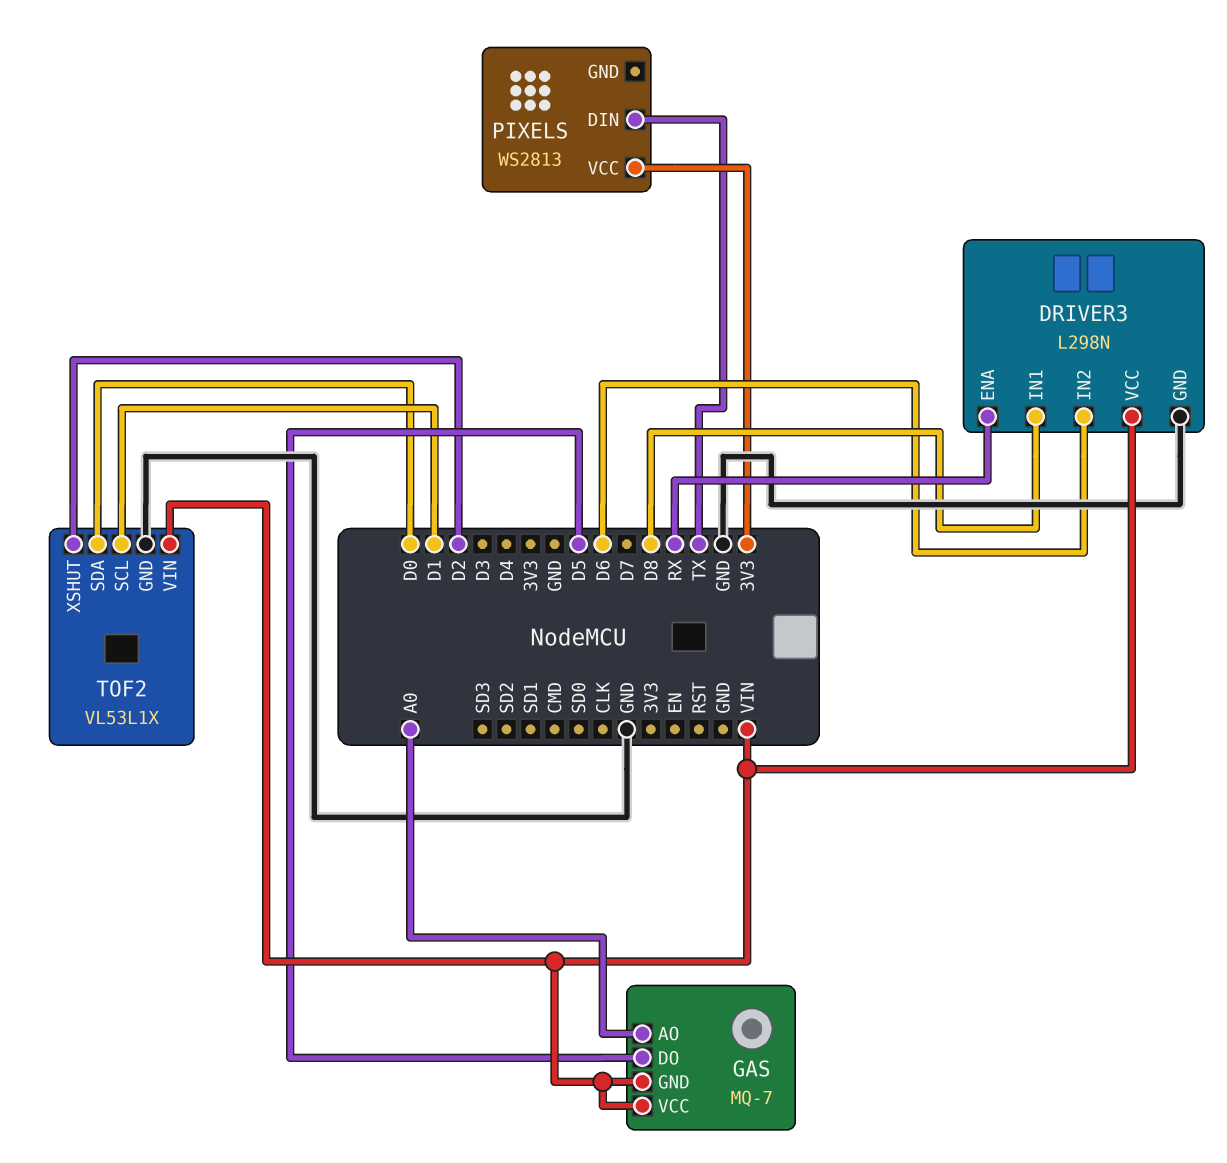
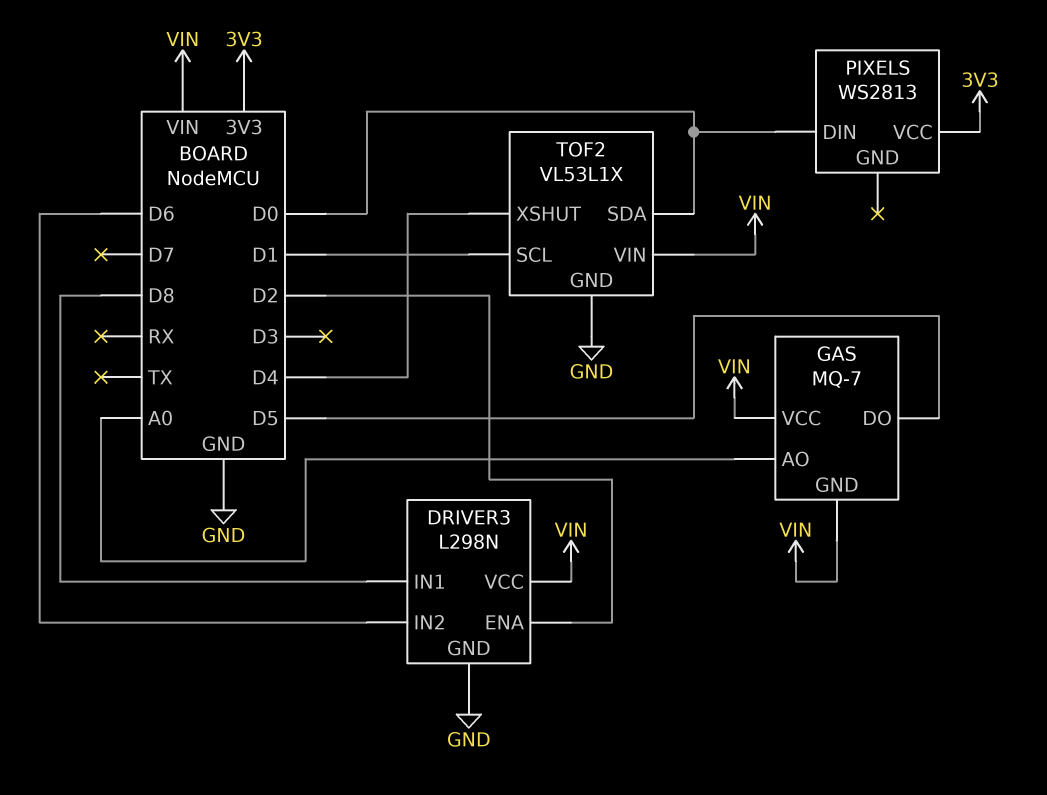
DRIVER3 pin ENA: RX -> D2
PIXELS pin DIN: TX -> D0
TOF2 pin XSHUT: D2 -> D4

